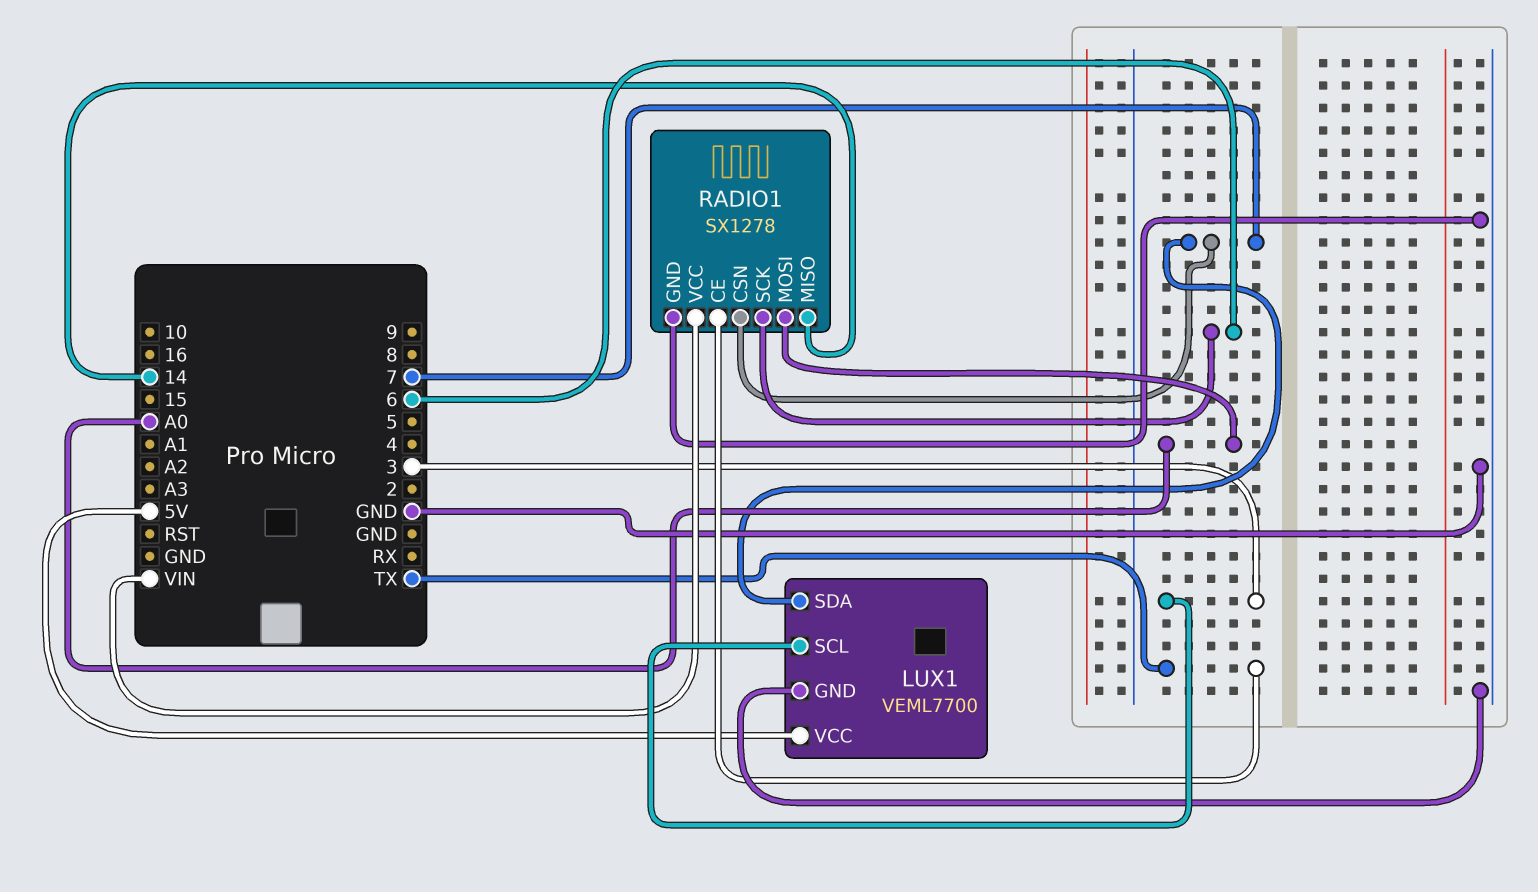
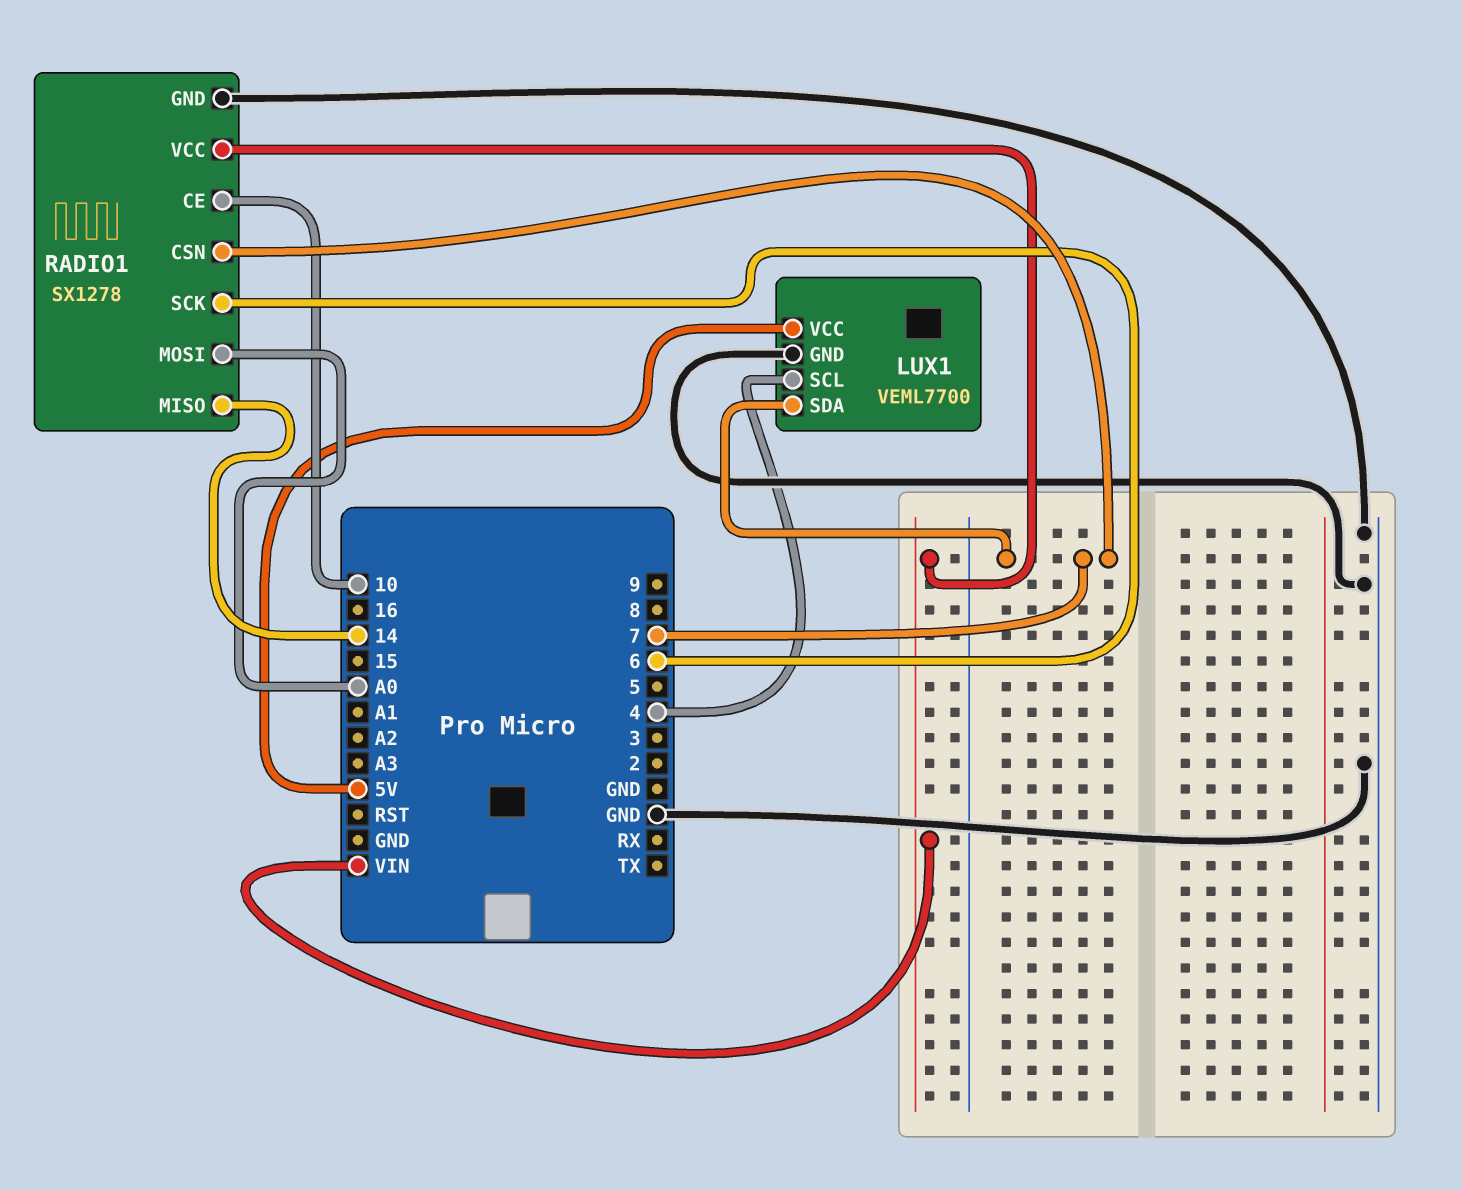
LUX1 pin SCL: 3 -> 4
RADIO1 pin CE: TX -> 10

